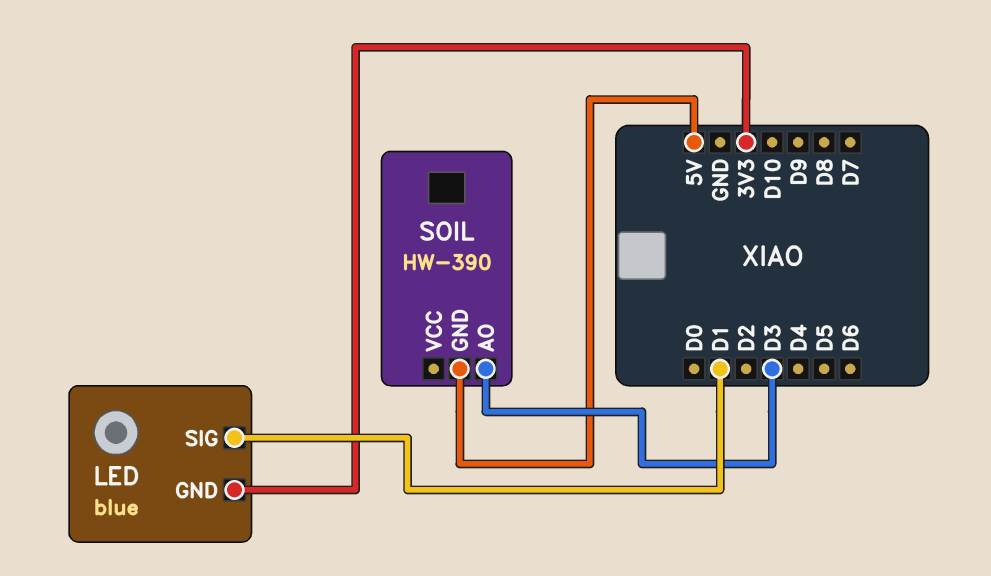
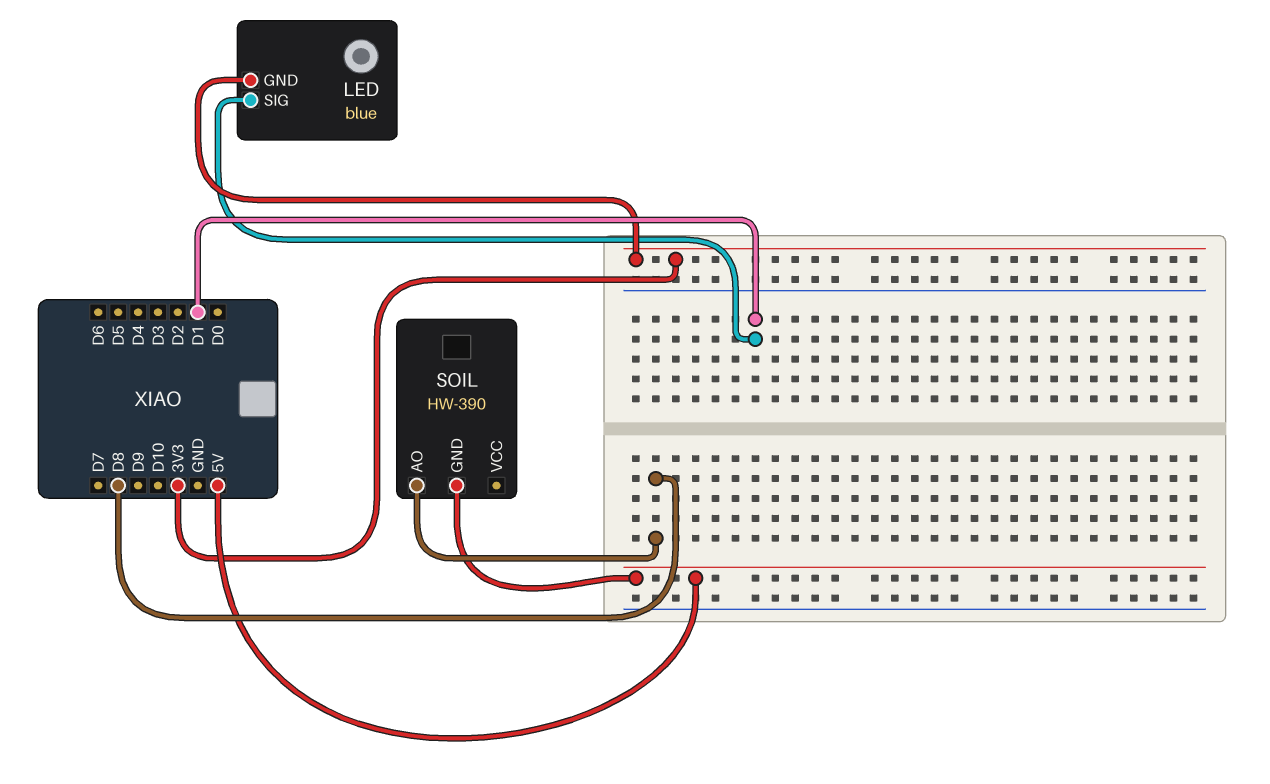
SOIL pin AO: D3 -> D8

